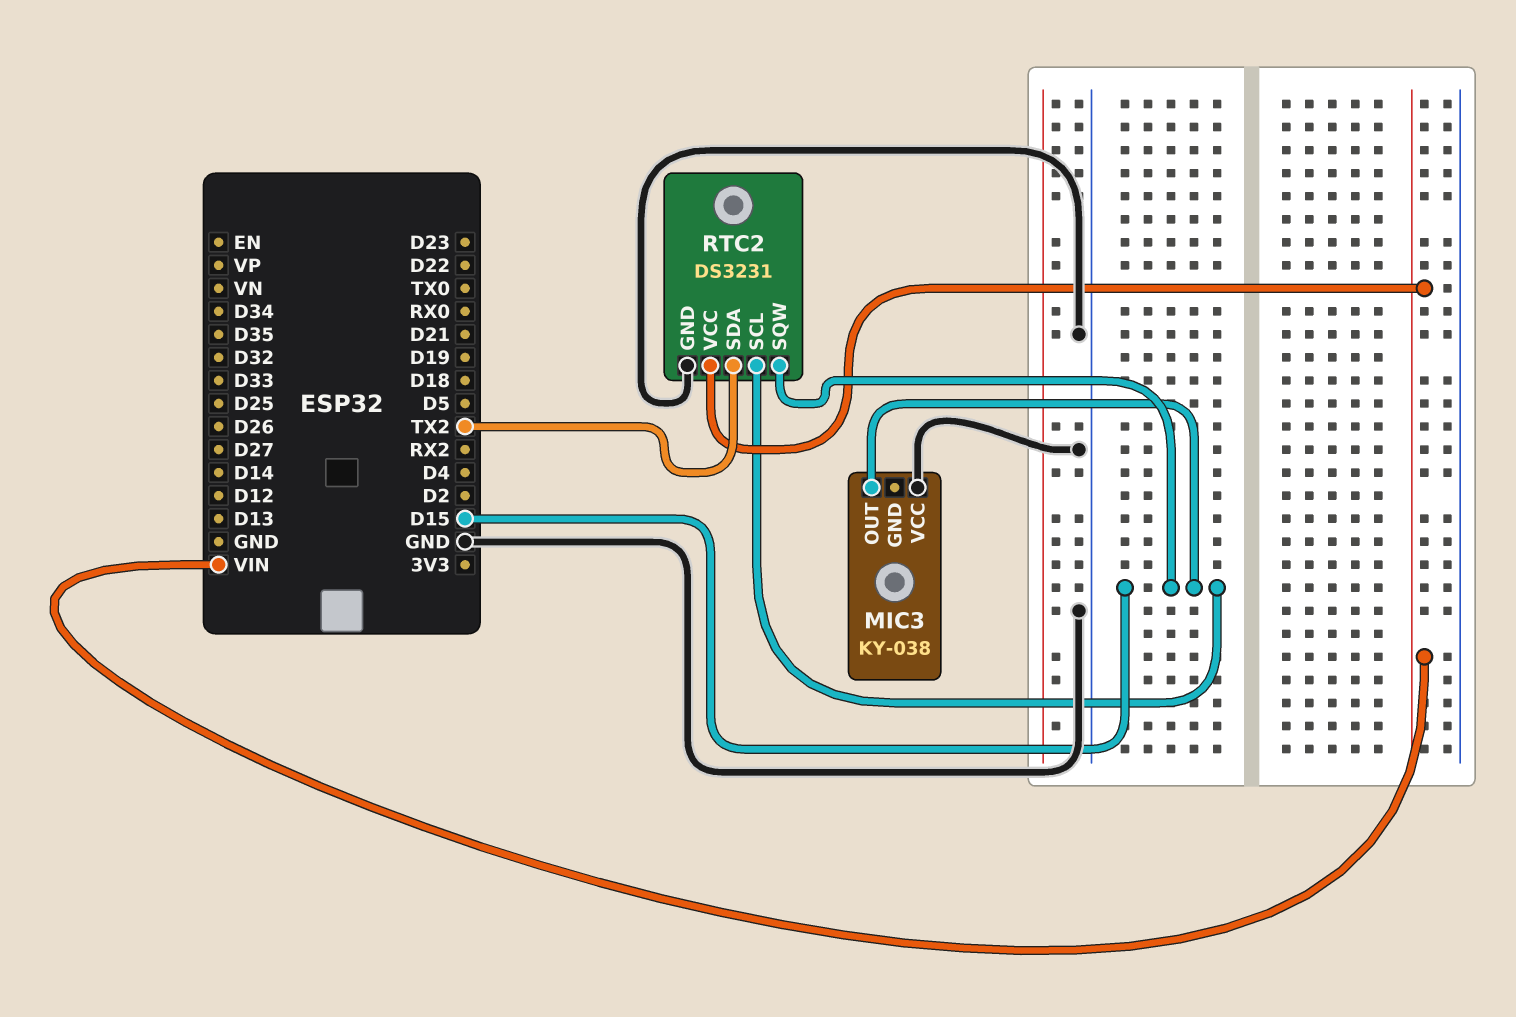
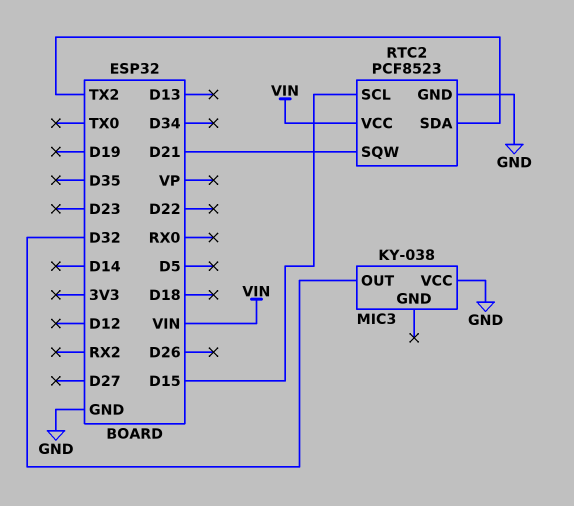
MIC3 pin OUT: D15 -> D32
RTC2: DS3231 -> PCF8523
RTC2 pin SQW: D15 -> D21

